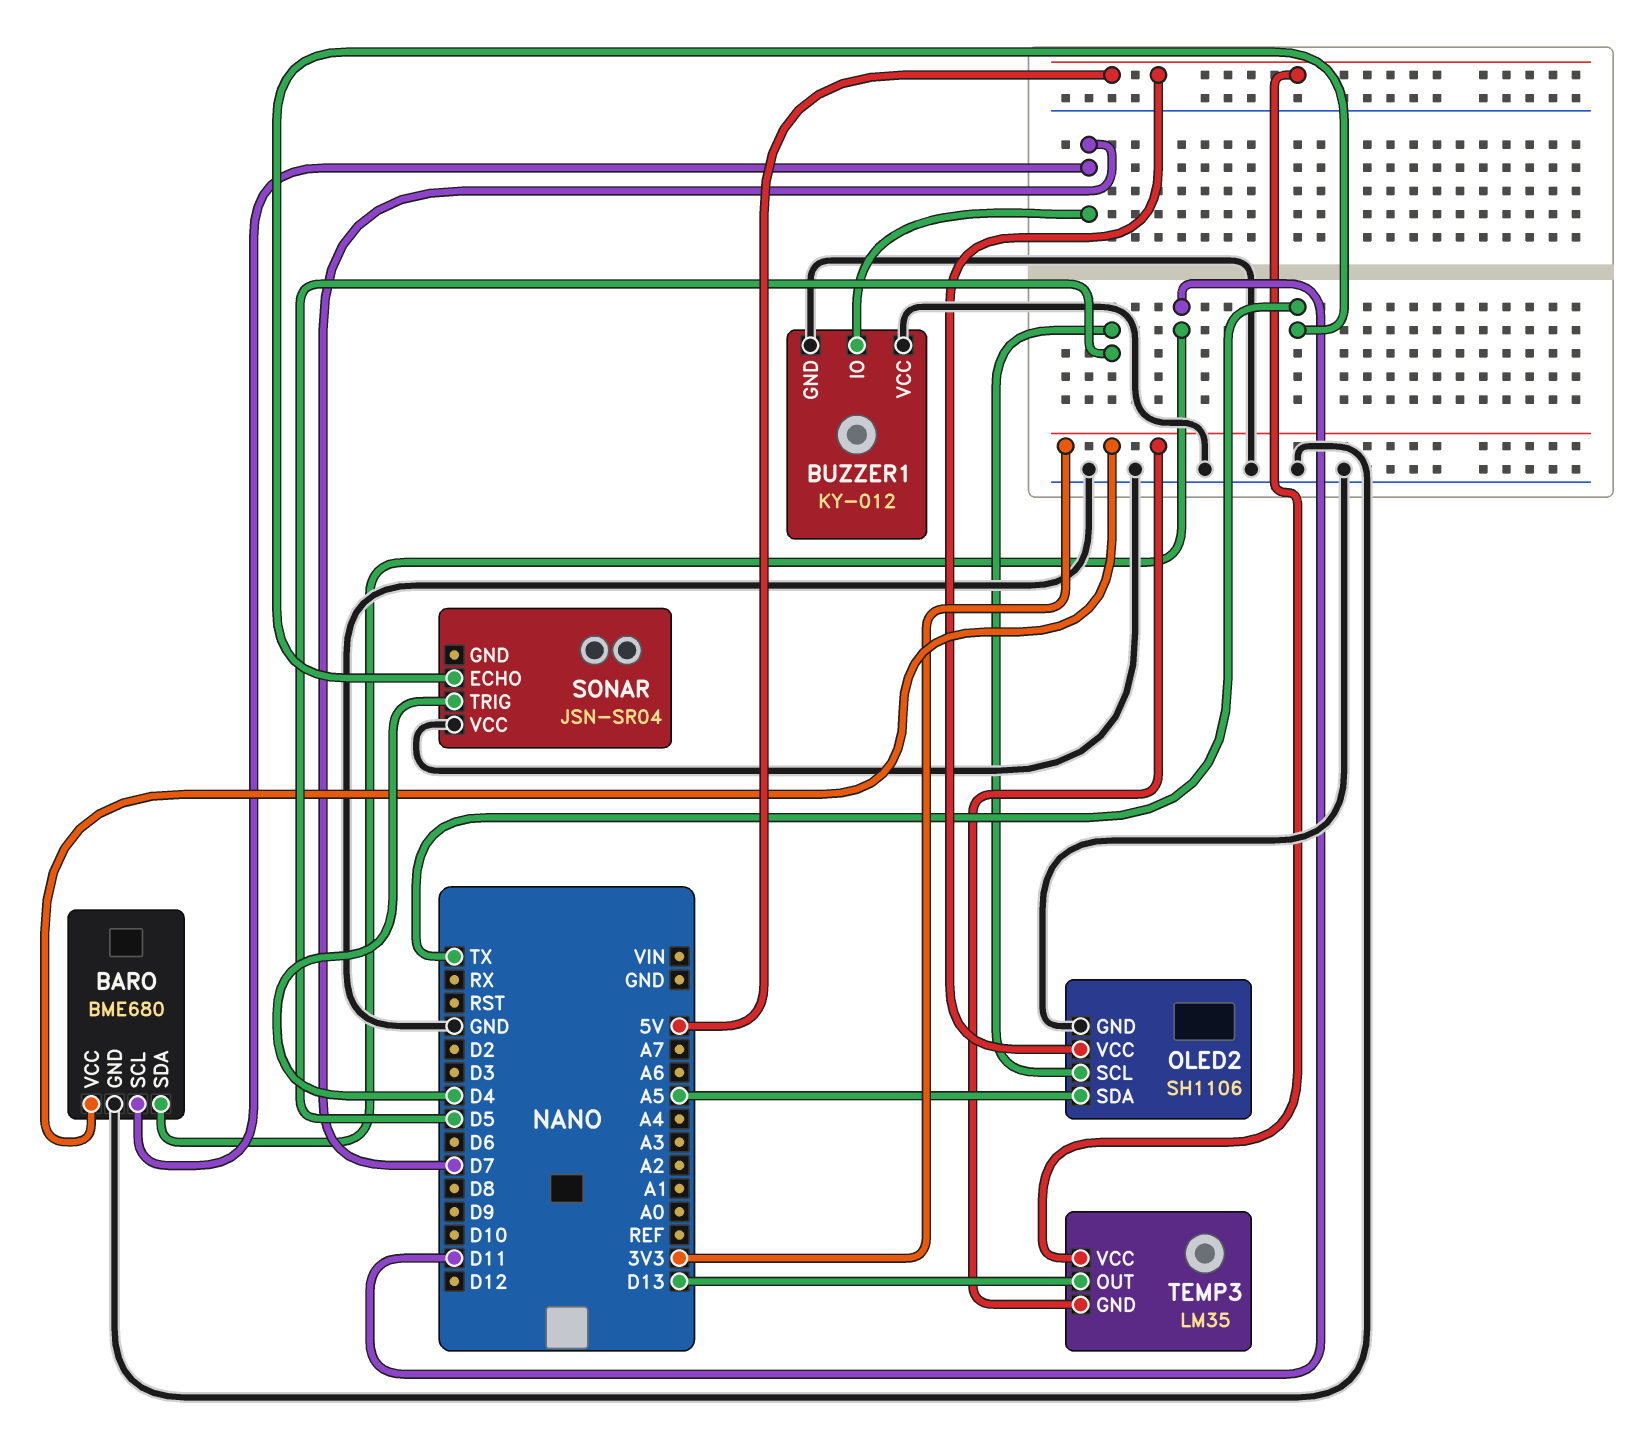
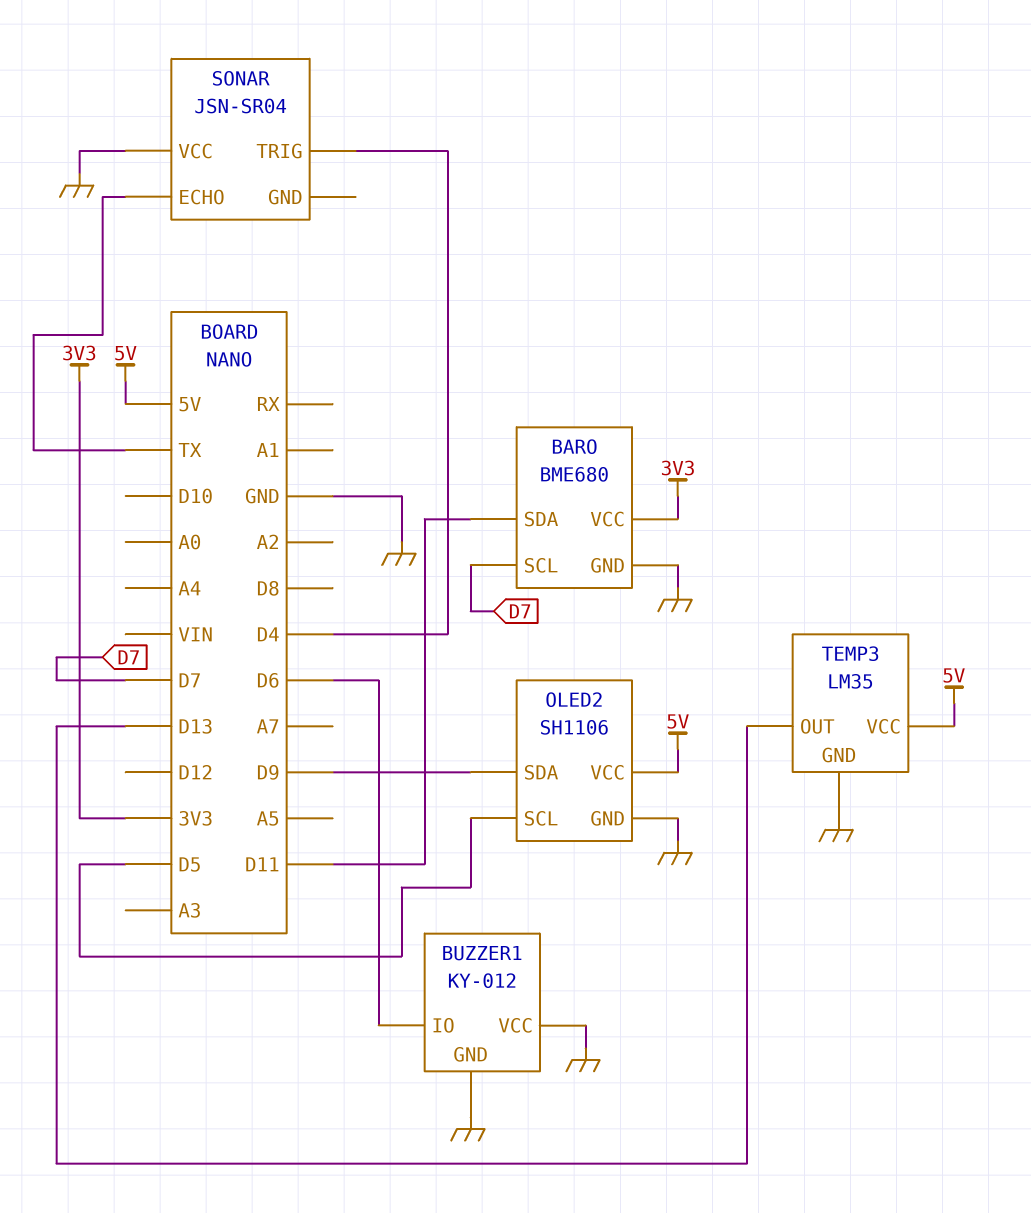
BUZZER1 pin IO: D7 -> D6
OLED2 pin SDA: A5 -> D9
TEMP3 pin GND: 3V3 -> GND

